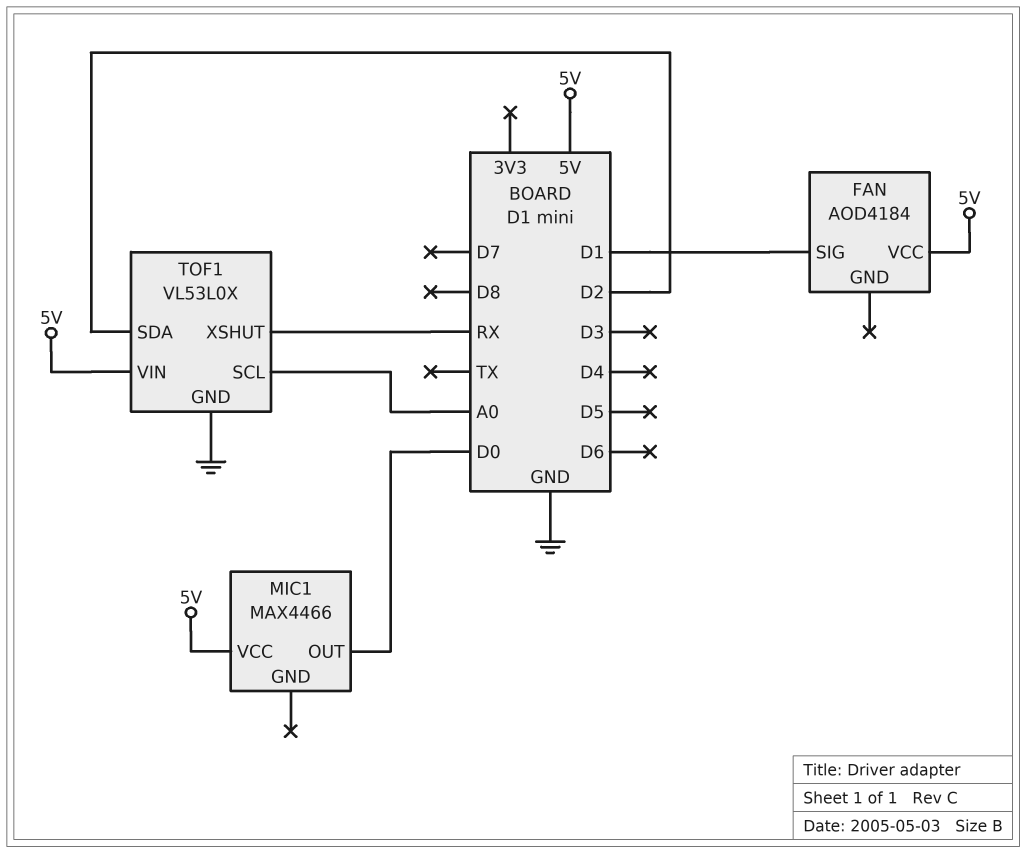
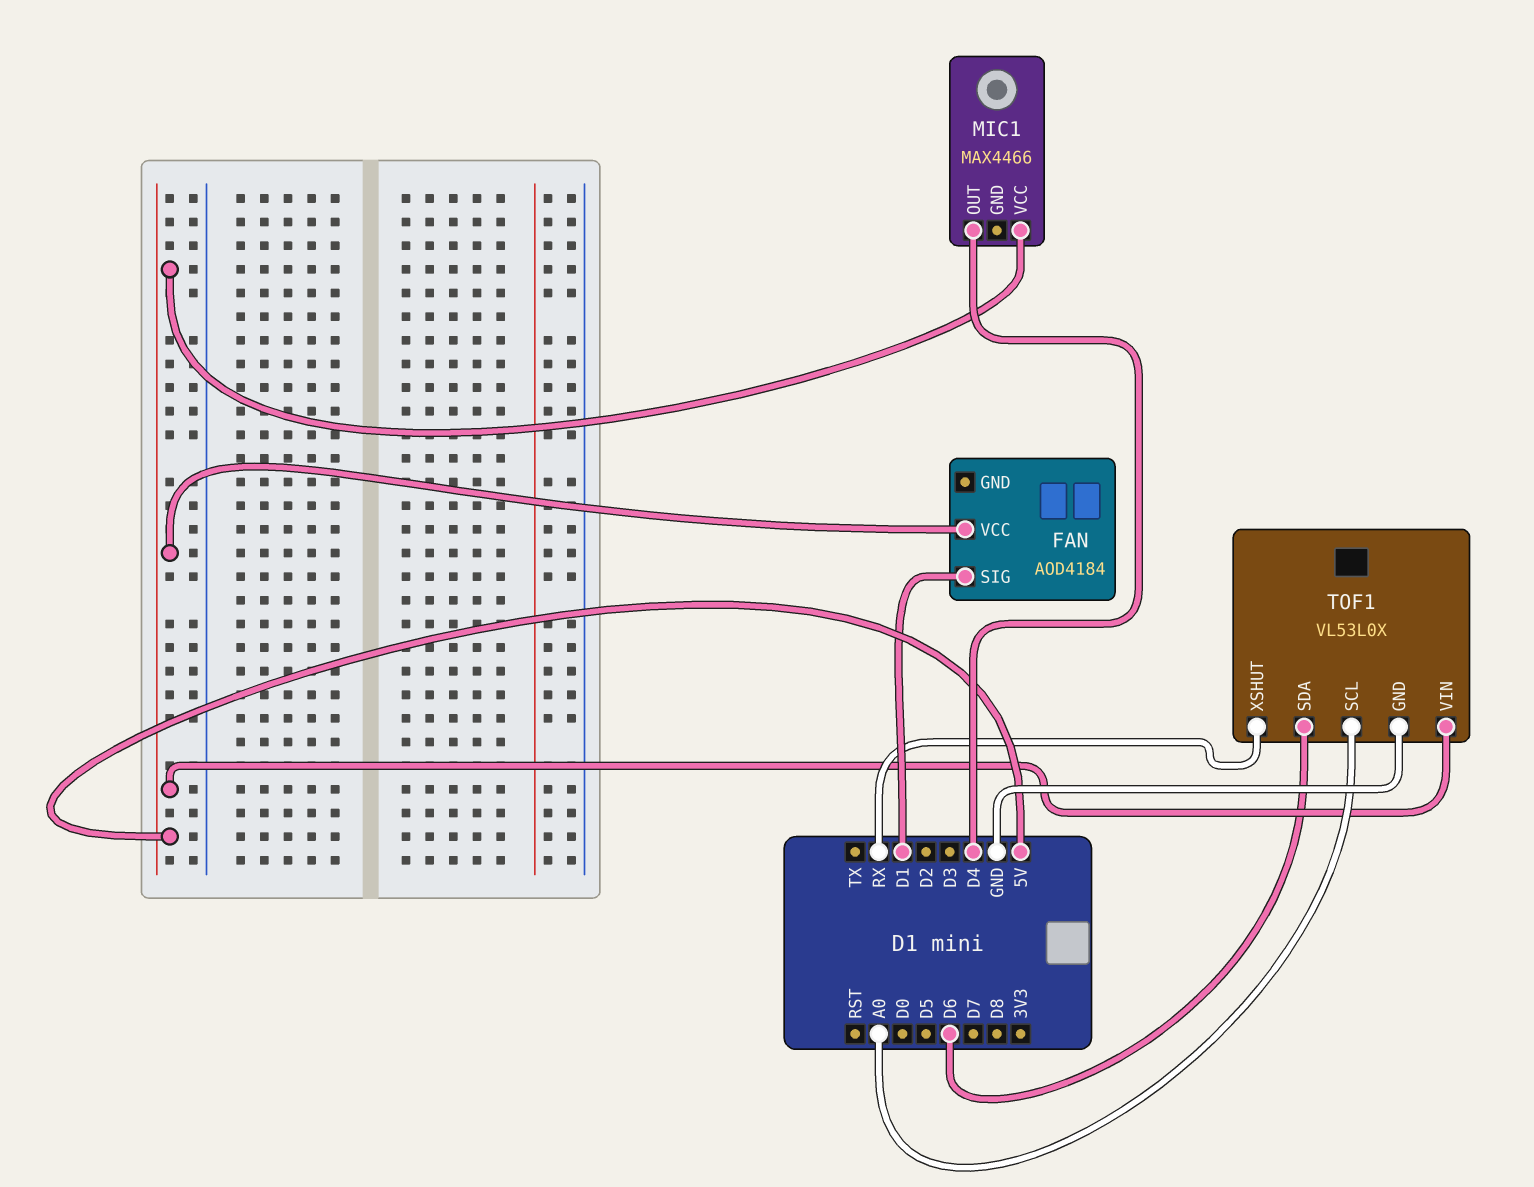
MIC1 pin OUT: D0 -> D4
TOF1 pin SDA: D2 -> D6

